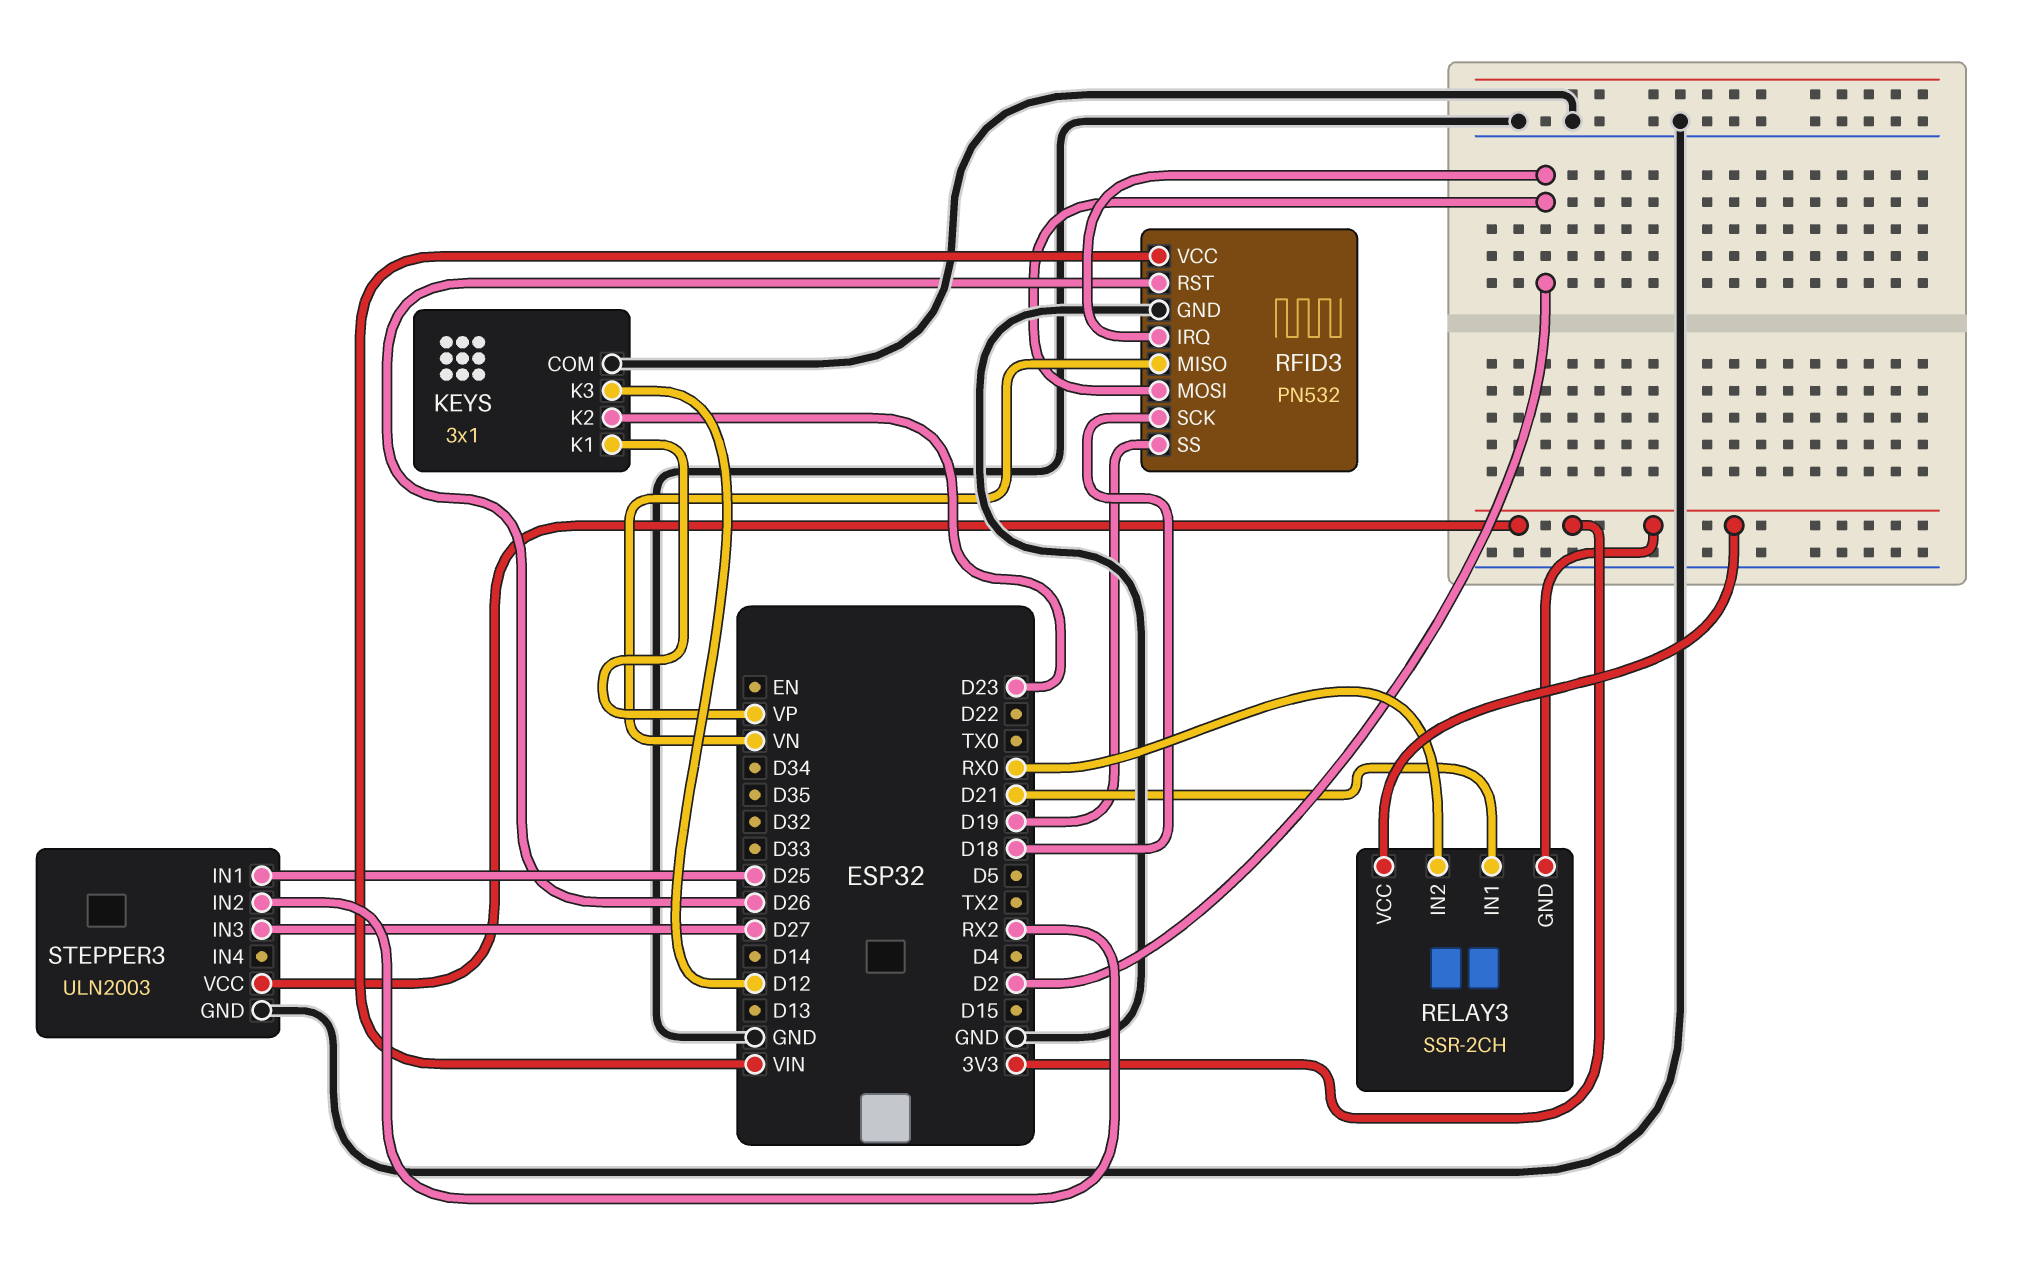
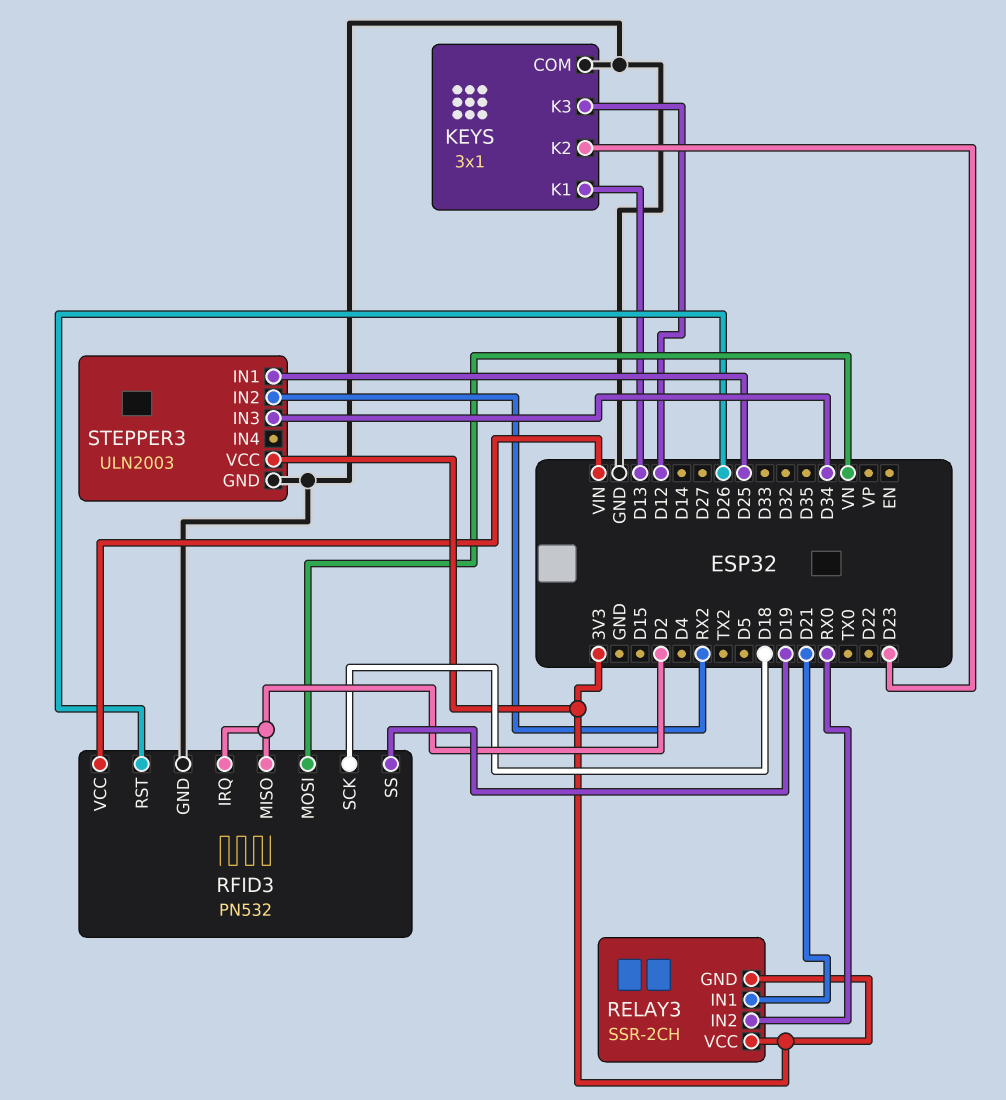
KEYS pin K1: VP -> D13
RFID3 pin MISO: VN -> D2
RFID3 pin MOSI: D2 -> VN
STEPPER3 pin IN3: D27 -> D34

